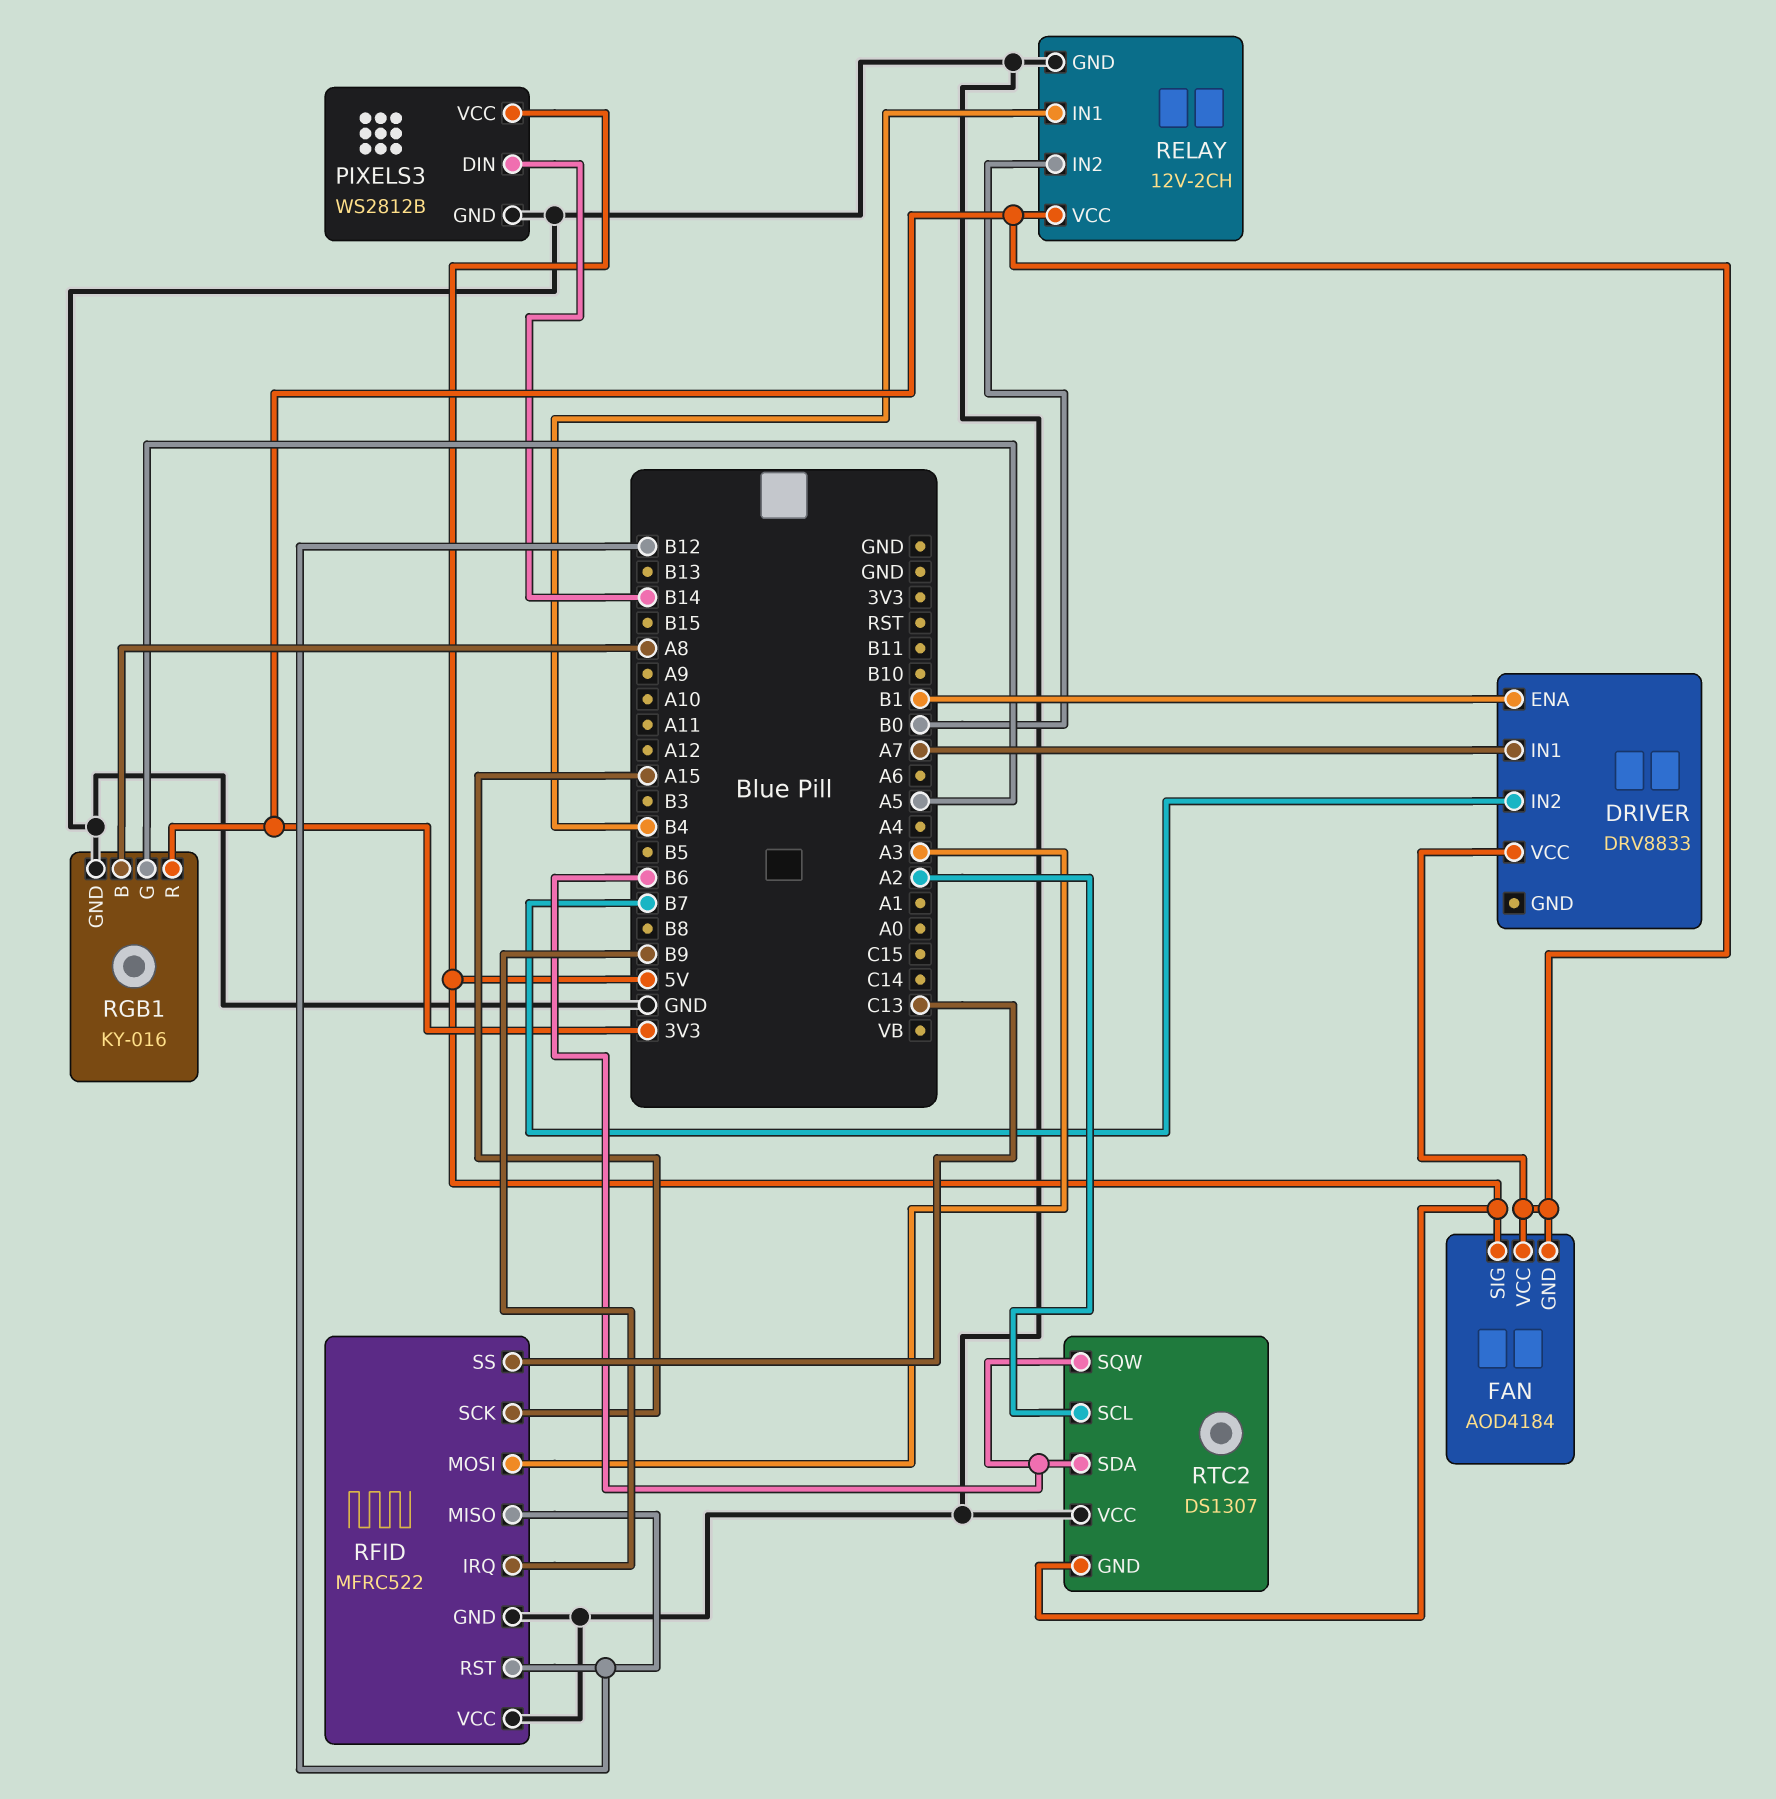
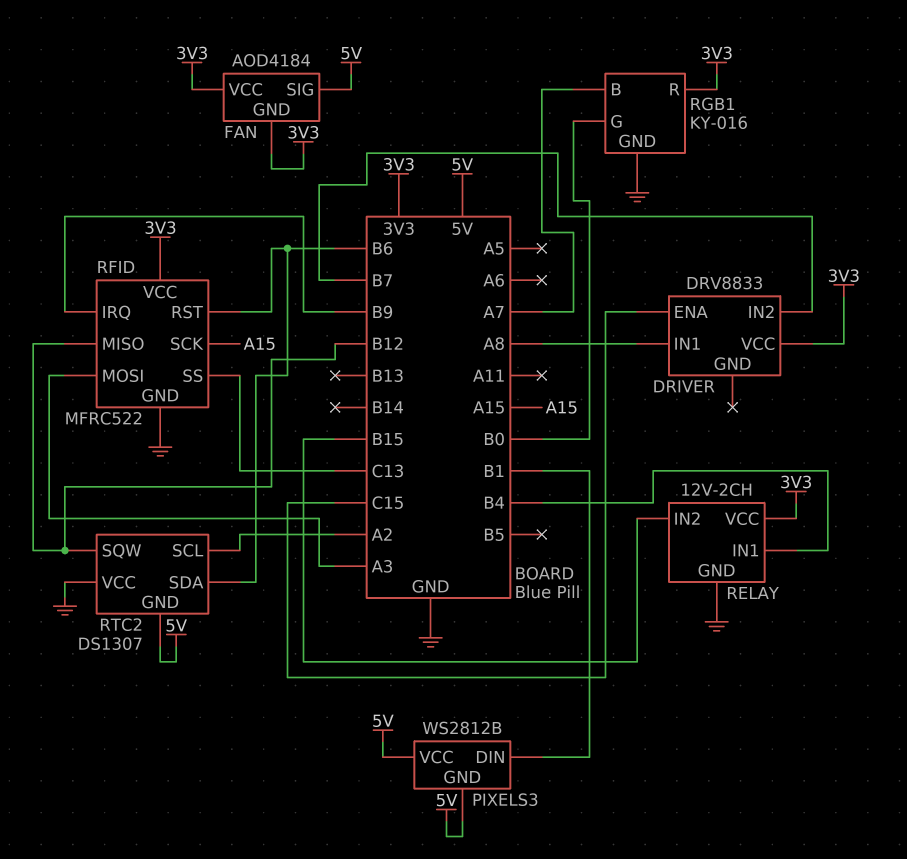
DRIVER pin ENA: B1 -> C15
DRIVER pin IN1: A7 -> A8
PIXELS3 pin DIN: B14 -> B1
PIXELS3 pin GND: GND -> 5V
RELAY pin IN2: B0 -> B15
RFID pin RST: B12 -> B6
RFID pin VCC: GND -> 3V3
RGB1 pin B: A8 -> A7
RGB1 pin G: A5 -> B0
RTC2 pin SQW: B6 -> B12

